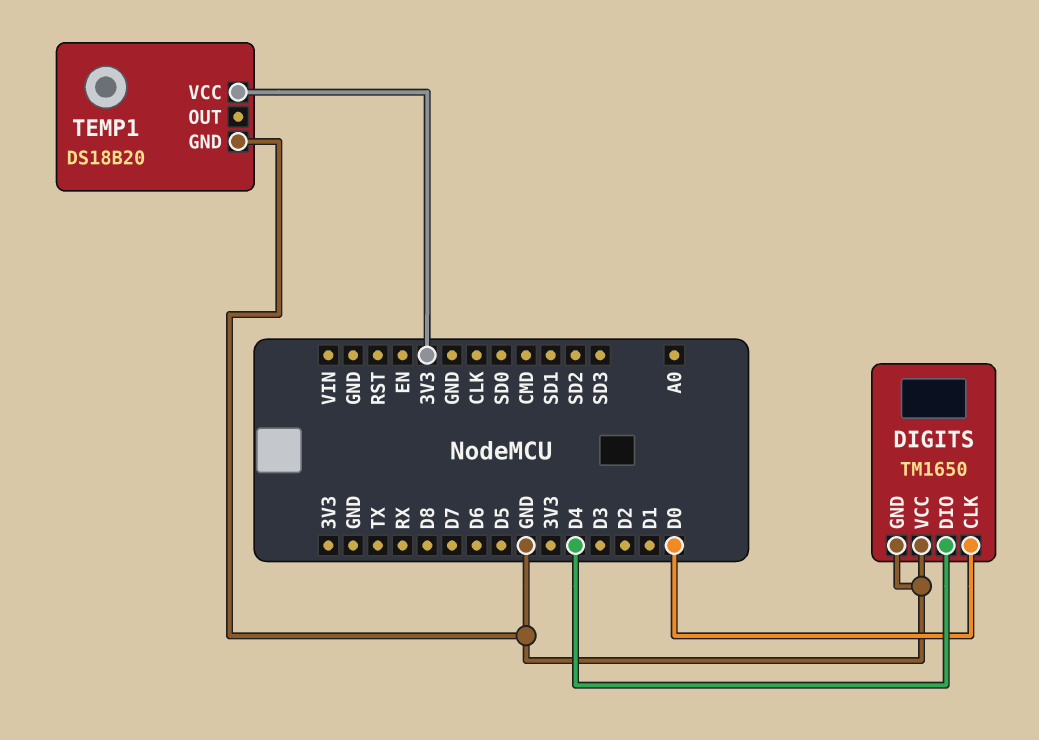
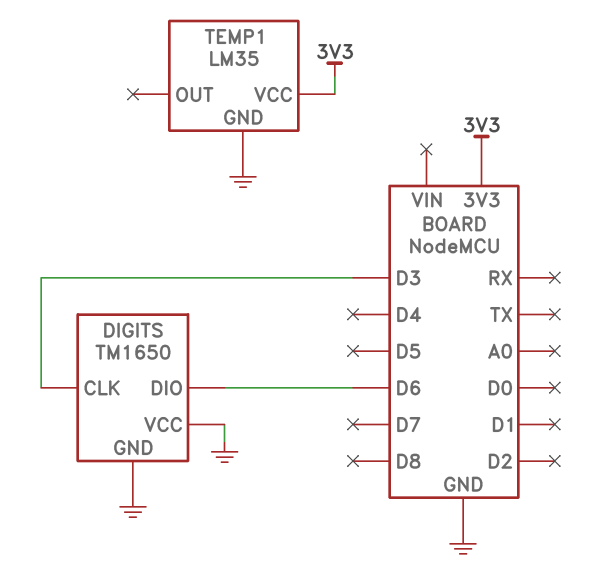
DIGITS pin CLK: D0 -> D3
DIGITS pin DIO: D4 -> D6
TEMP1: DS18B20 -> LM35

